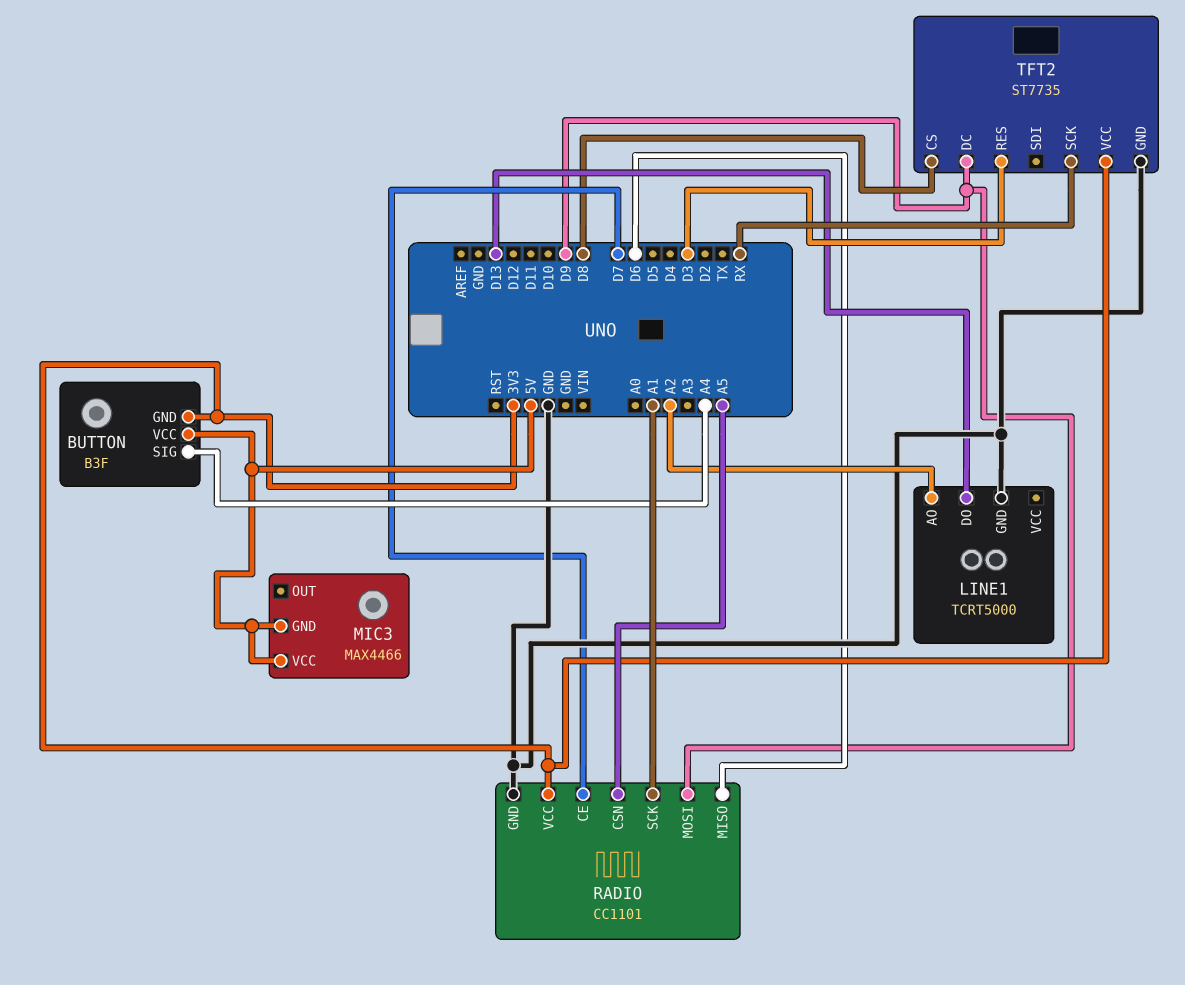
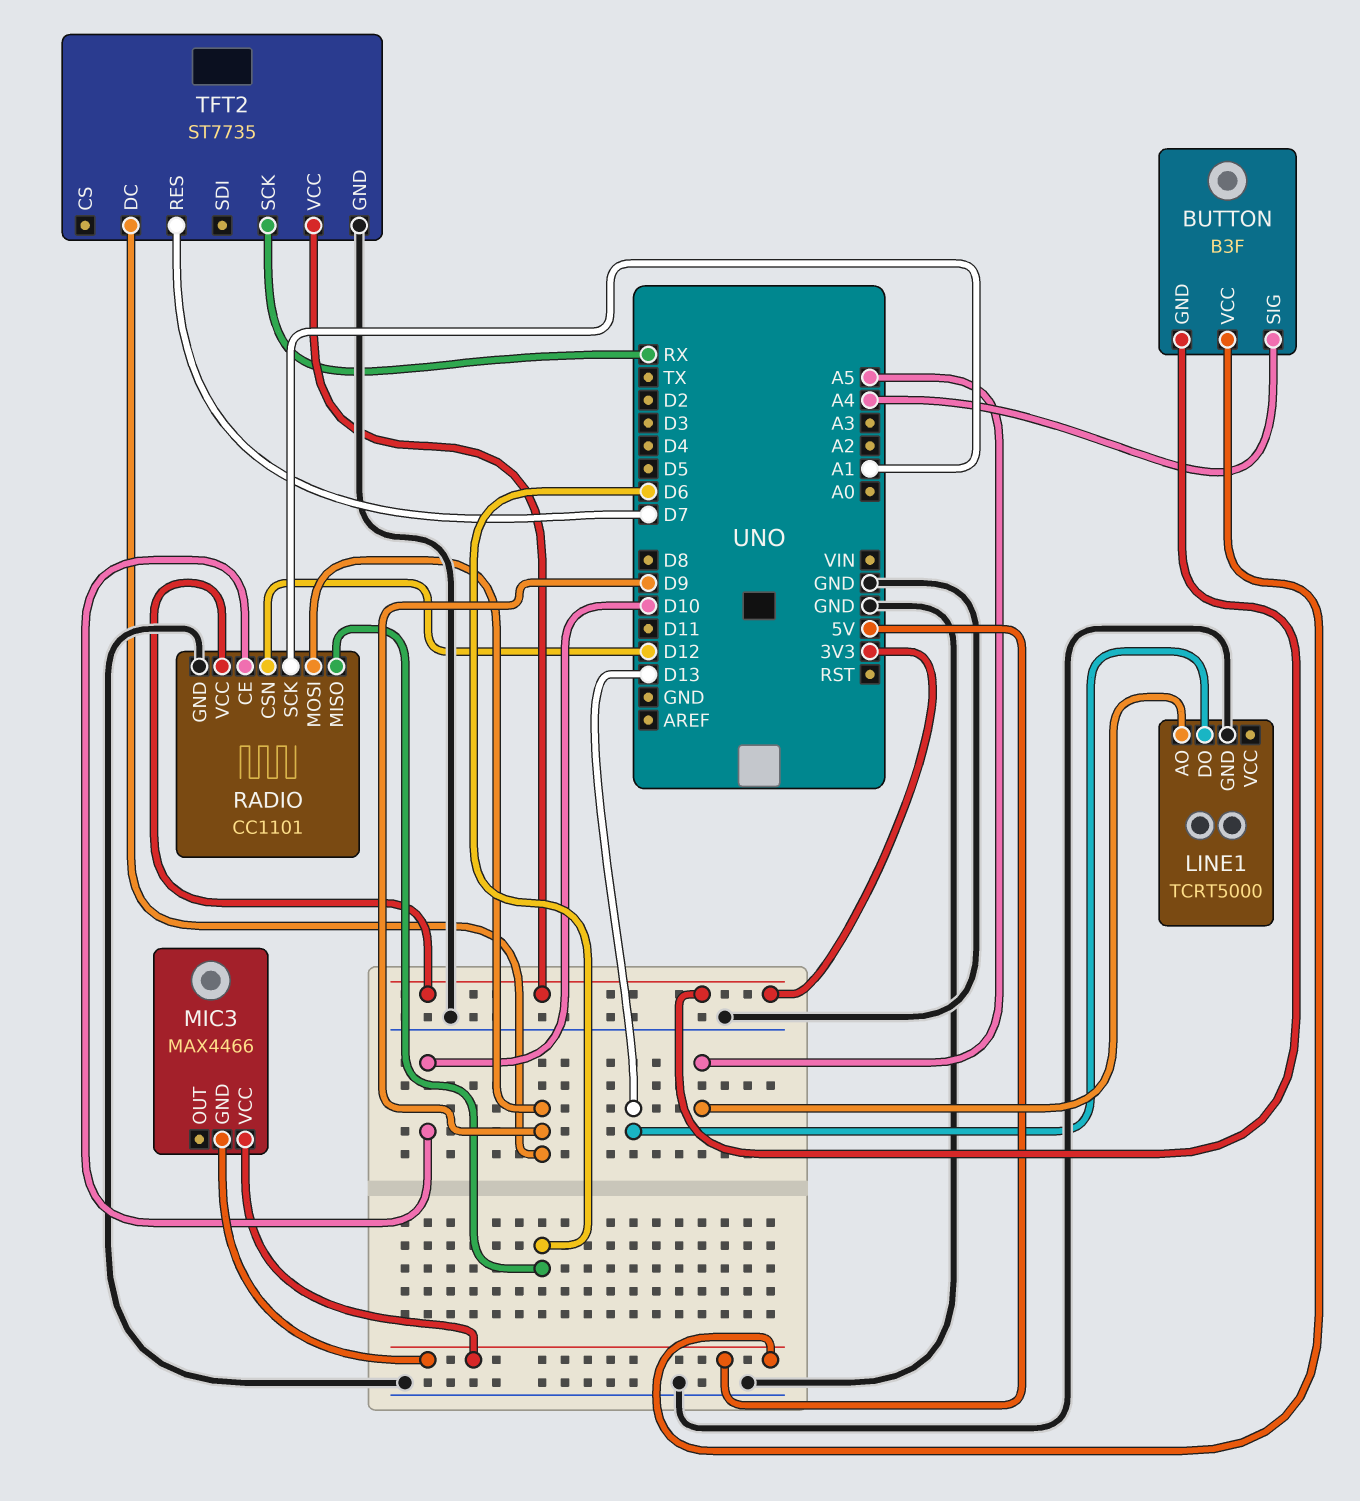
LINE1 pin AO: A2 -> A5
RADIO pin CE: D7 -> D10
RADIO pin CSN: A5 -> D12
TFT2 pin CS: D8 -> none
TFT2 pin RES: D3 -> D7

